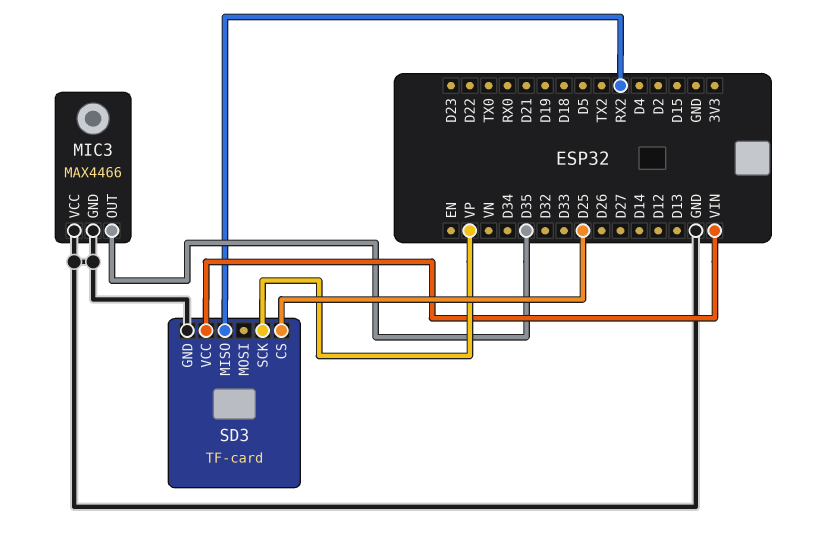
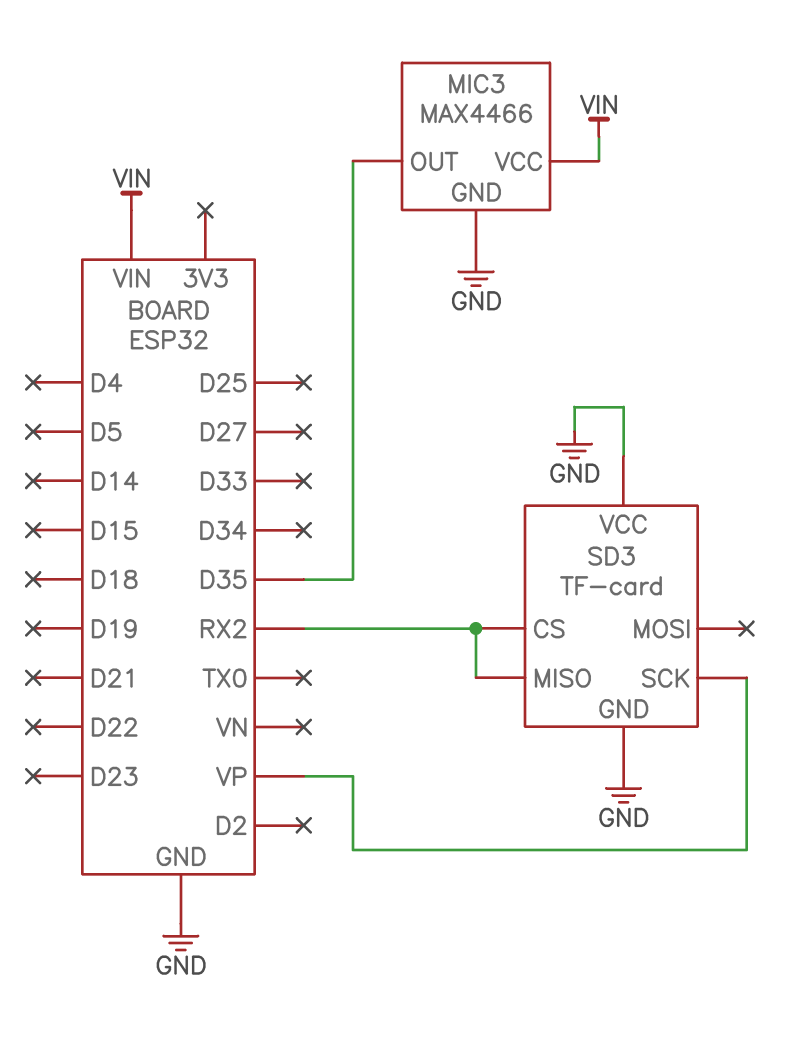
MIC3 pin VCC: GND -> VIN
SD3 pin CS: D25 -> RX2
SD3 pin VCC: VIN -> GND

